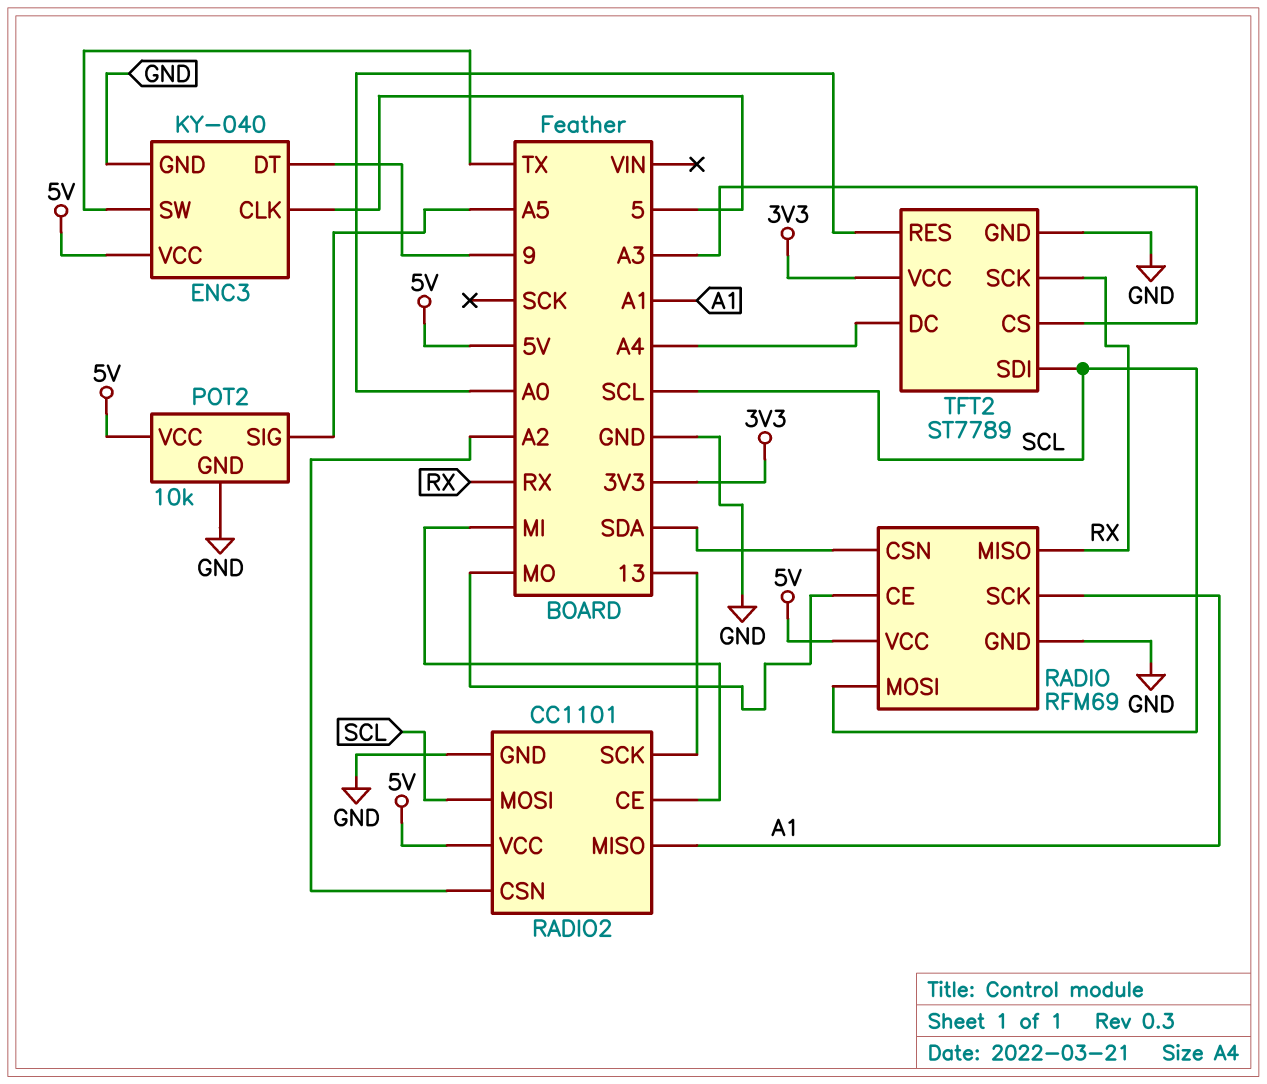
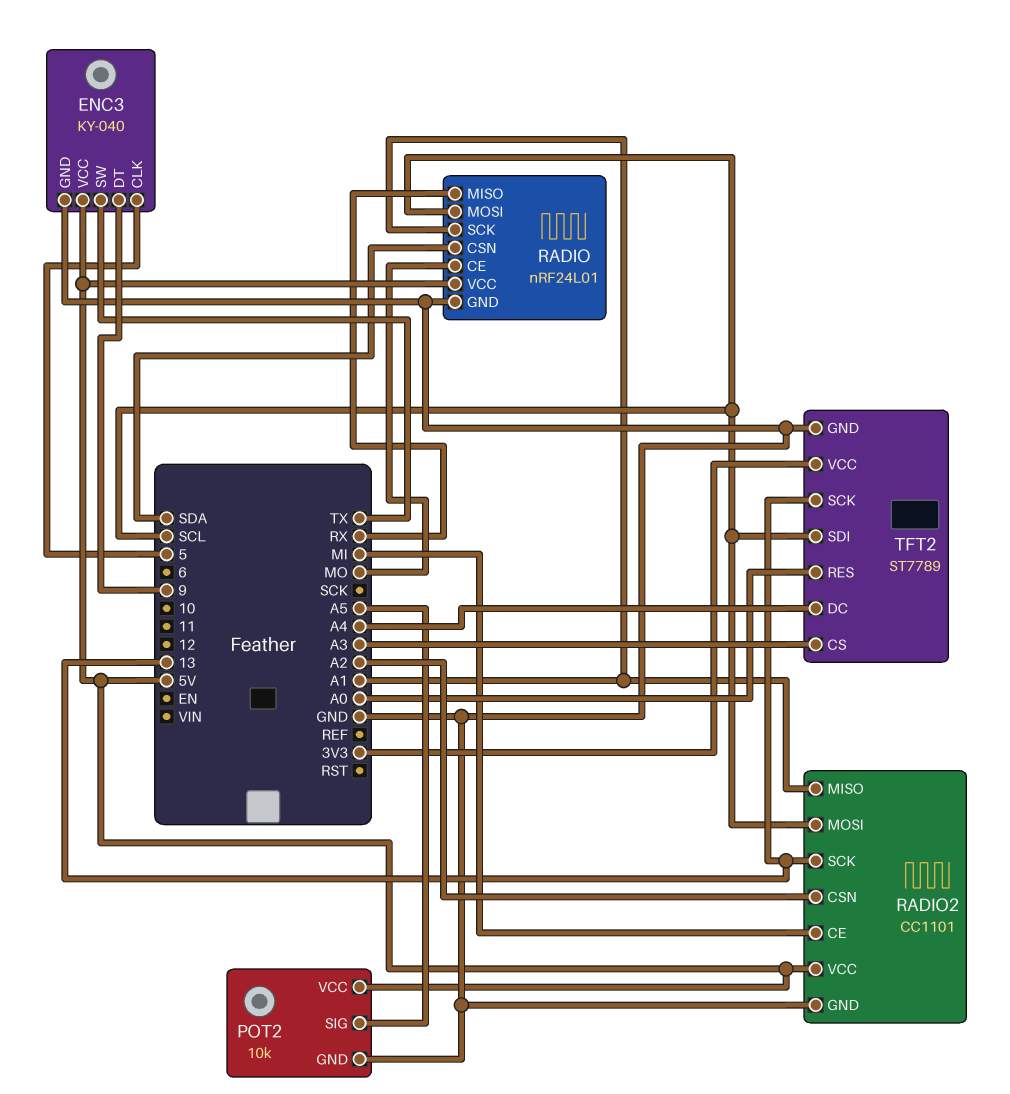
RADIO: RFM69 -> nRF24L01
TFT2 pin SCK: RX -> 13

